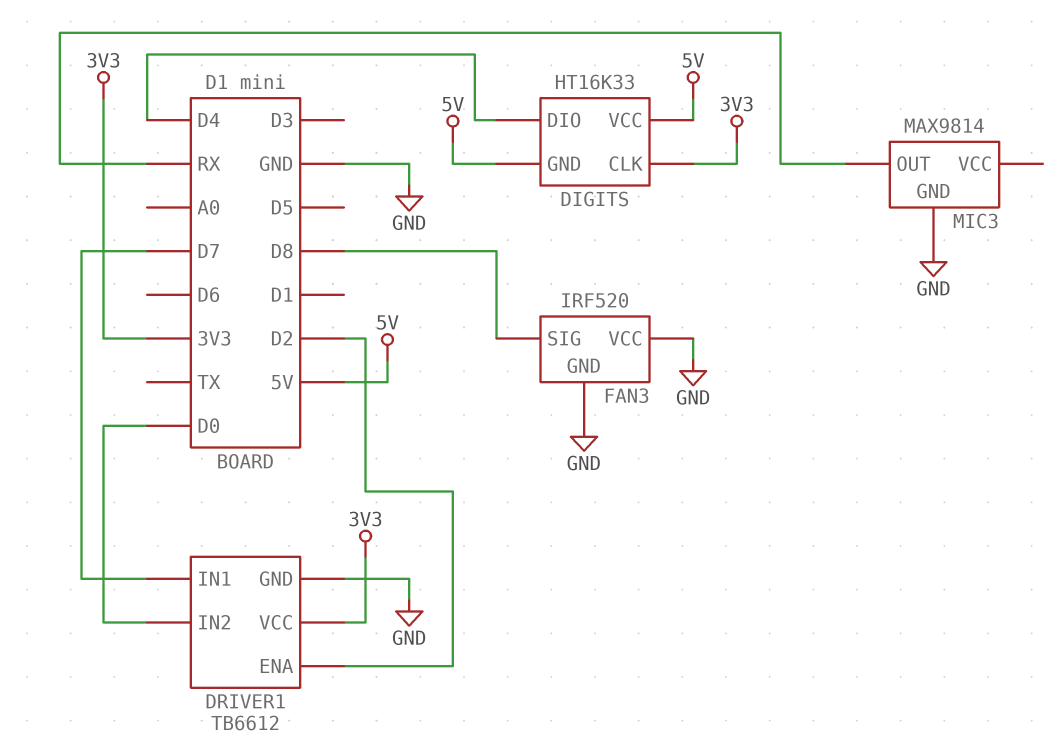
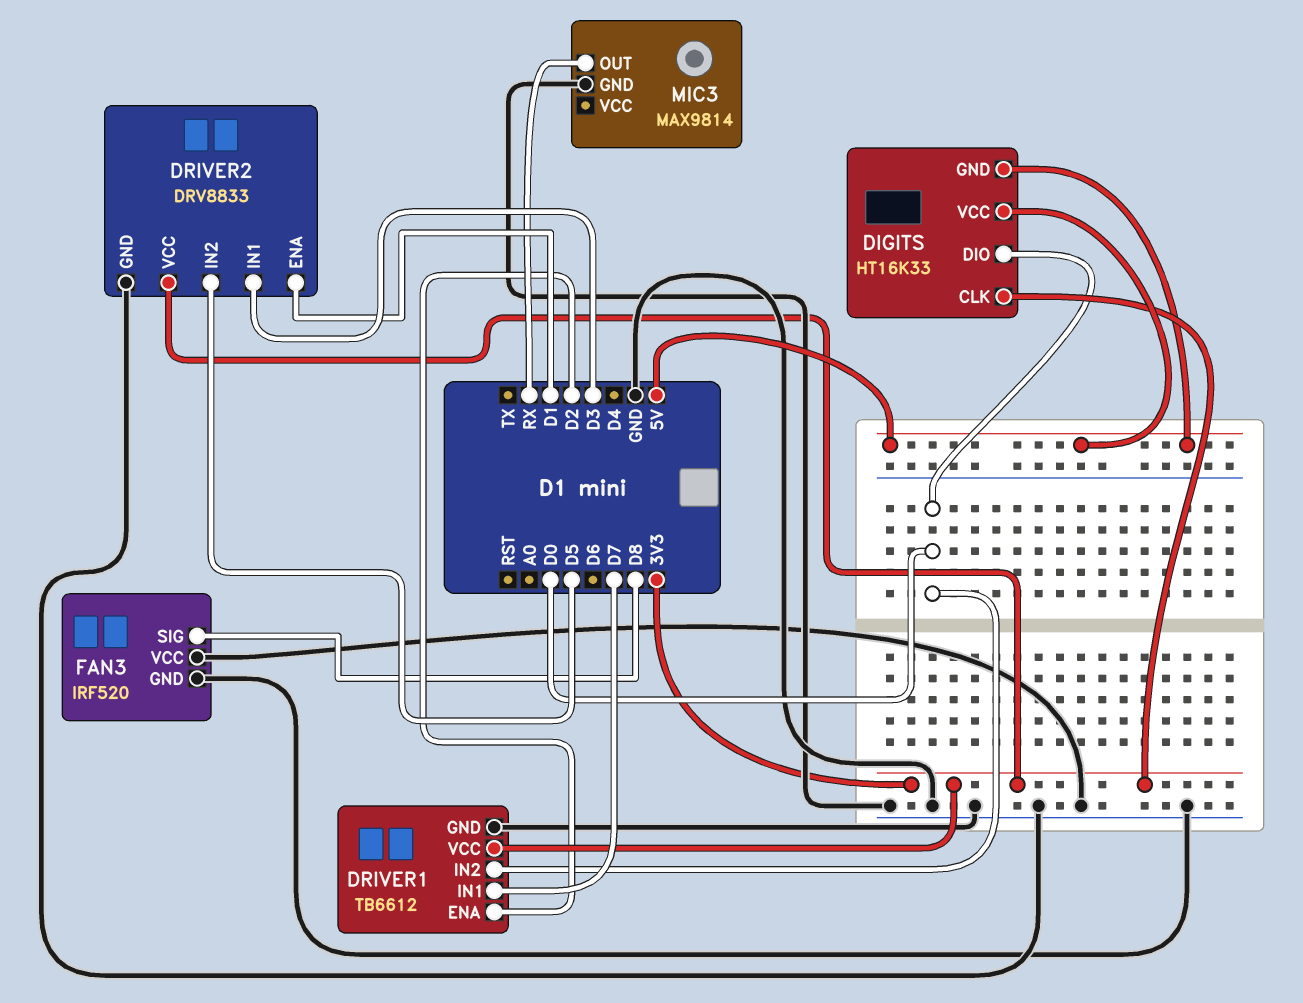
DIGITS pin DIO: D4 -> D0
DRIVER2: none -> DRV8833
DRIVER2 pin ENA: none -> D1
DRIVER2 pin GND: none -> GND
DRIVER2 pin IN1: none -> D3
DRIVER2 pin IN2: none -> D5
DRIVER2 pin VCC: none -> 3V3

